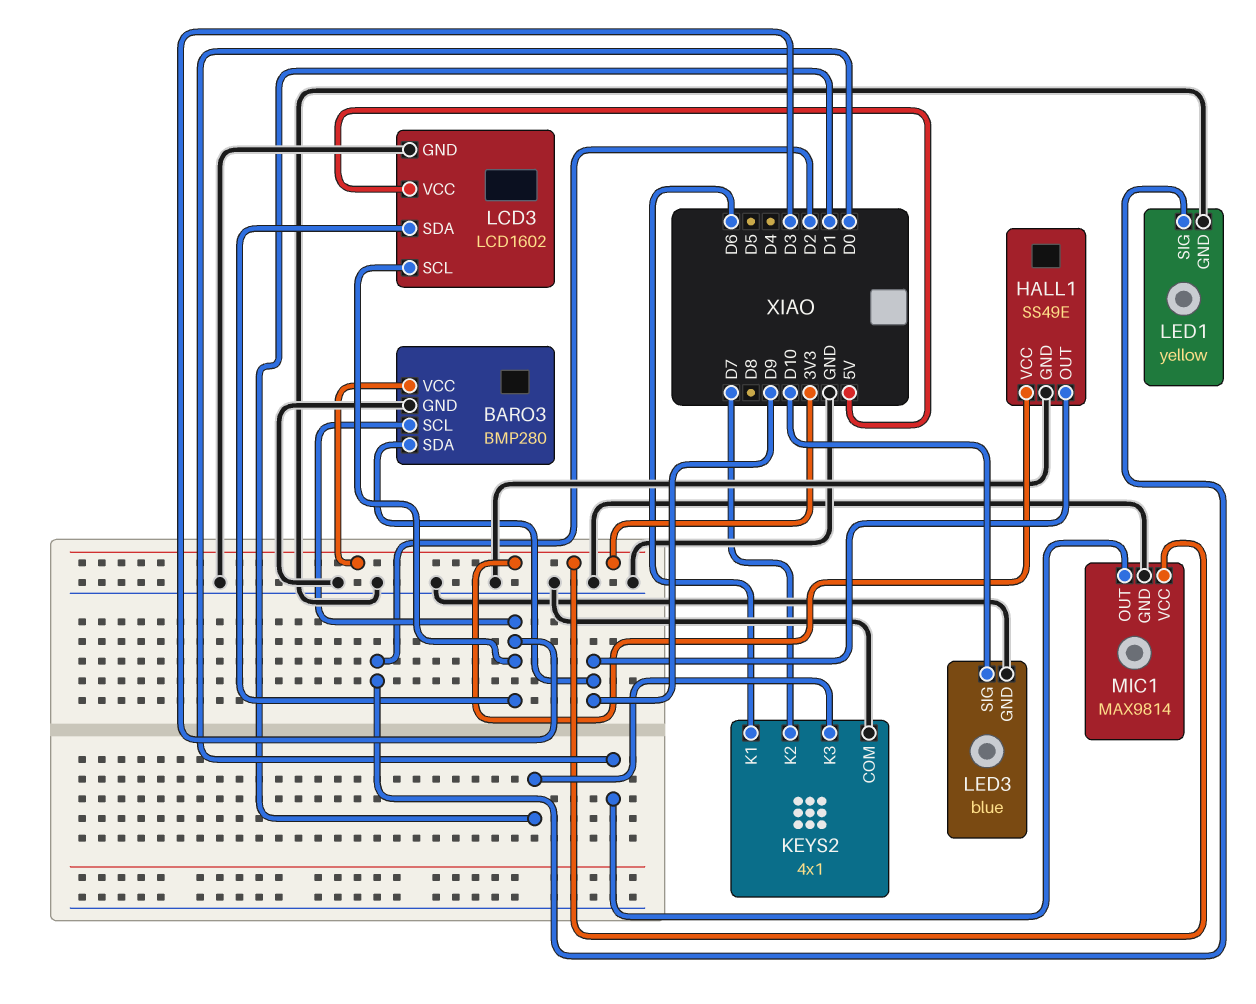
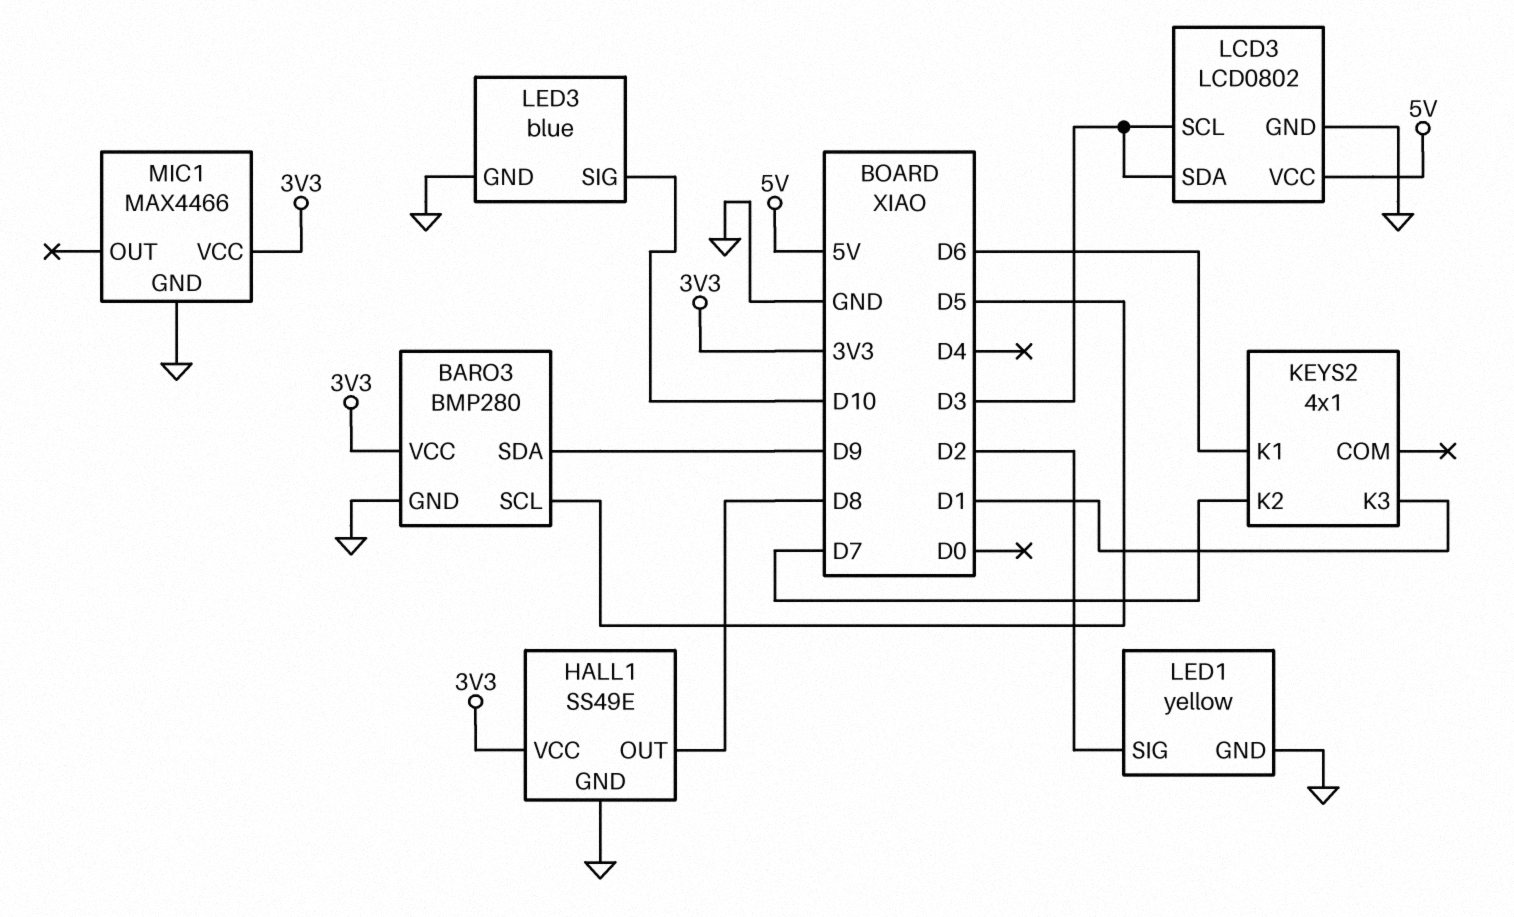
BARO3 pin SCL: D3 -> D5
HALL1 pin OUT: D9 -> D8
KEYS2 pin COM: GND -> none
LCD3: LCD1602 -> LCD0802
MIC1: MAX9814 -> MAX4466
MIC1 pin OUT: D0 -> none

